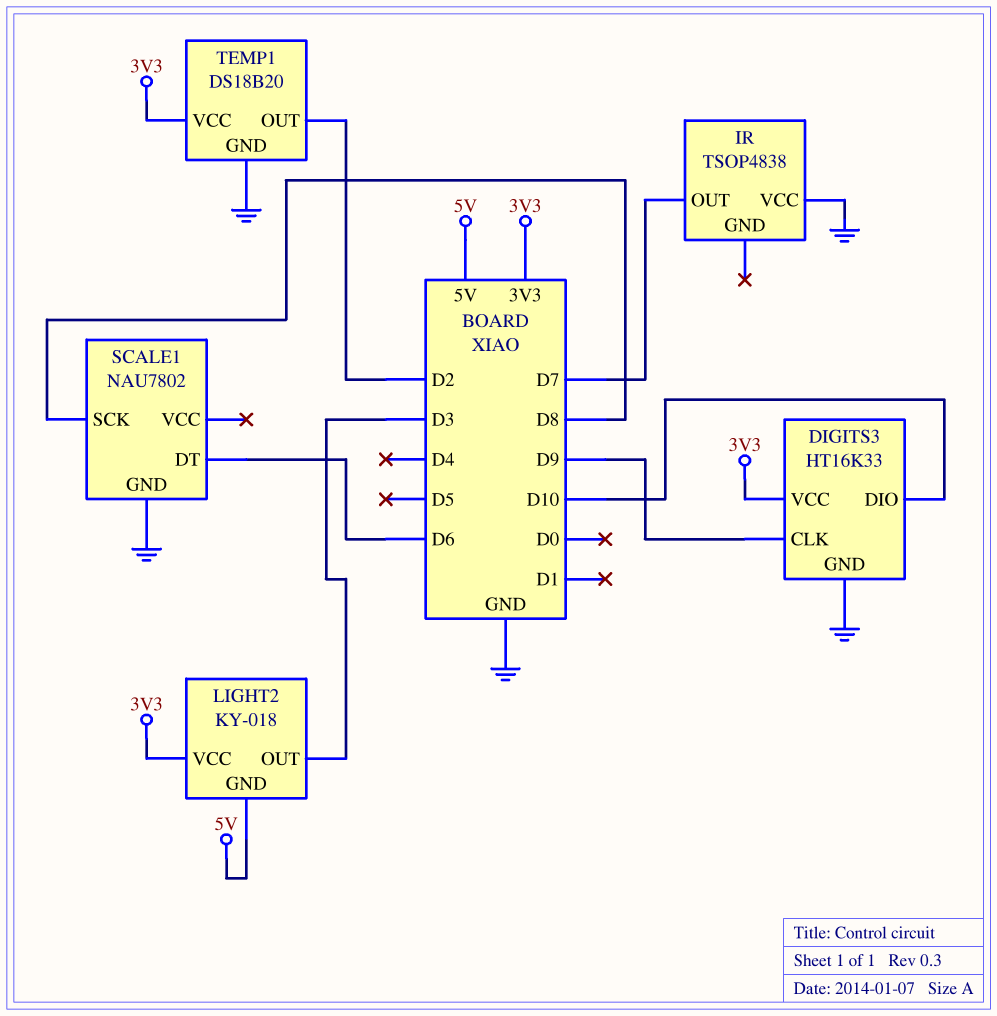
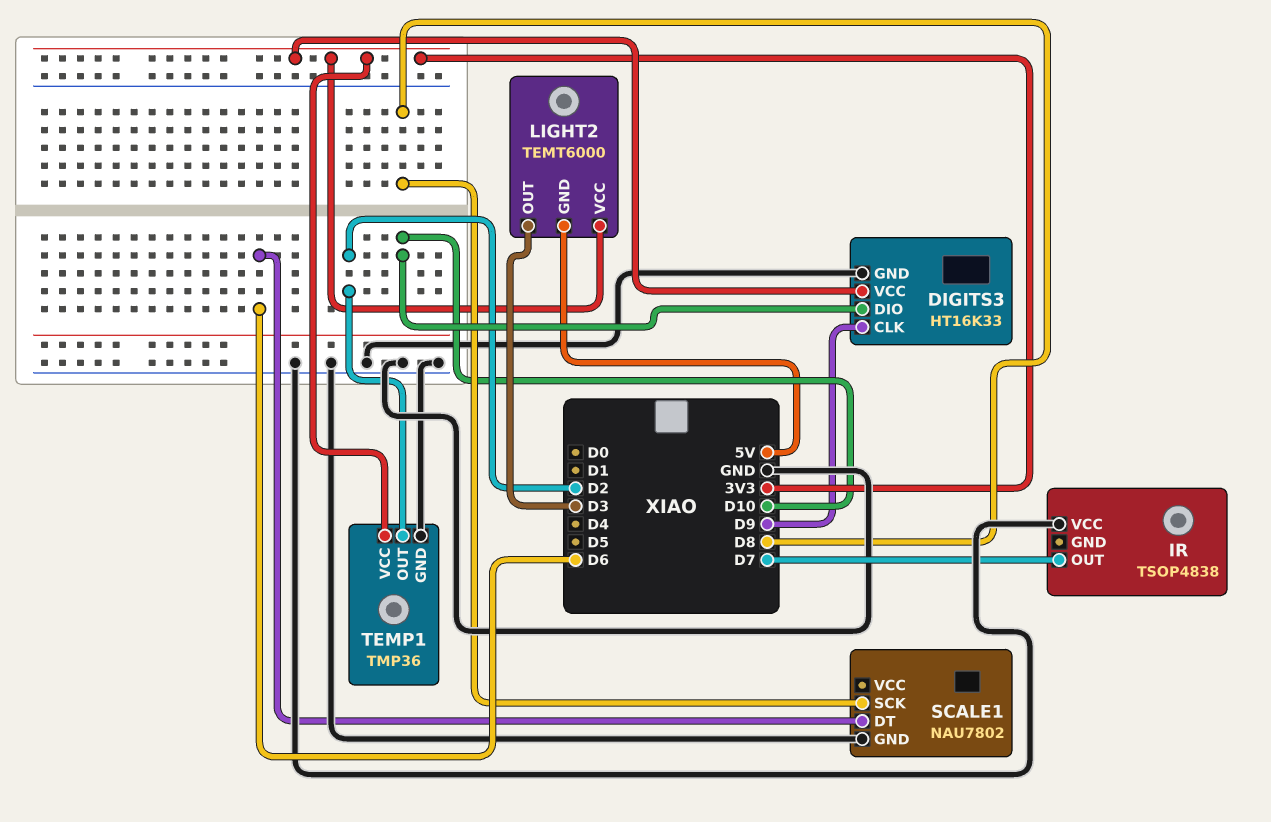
LIGHT2: KY-018 -> TEMT6000
TEMP1: DS18B20 -> TMP36

